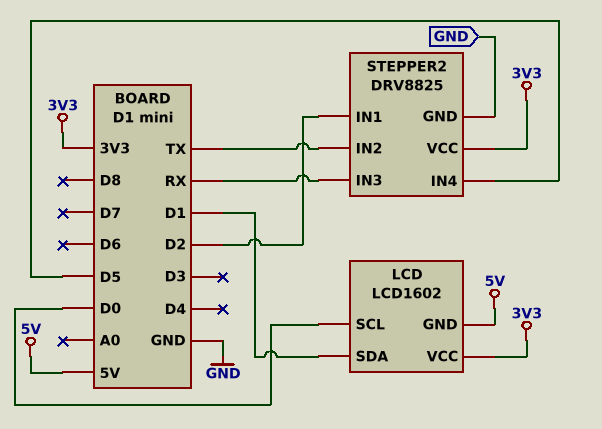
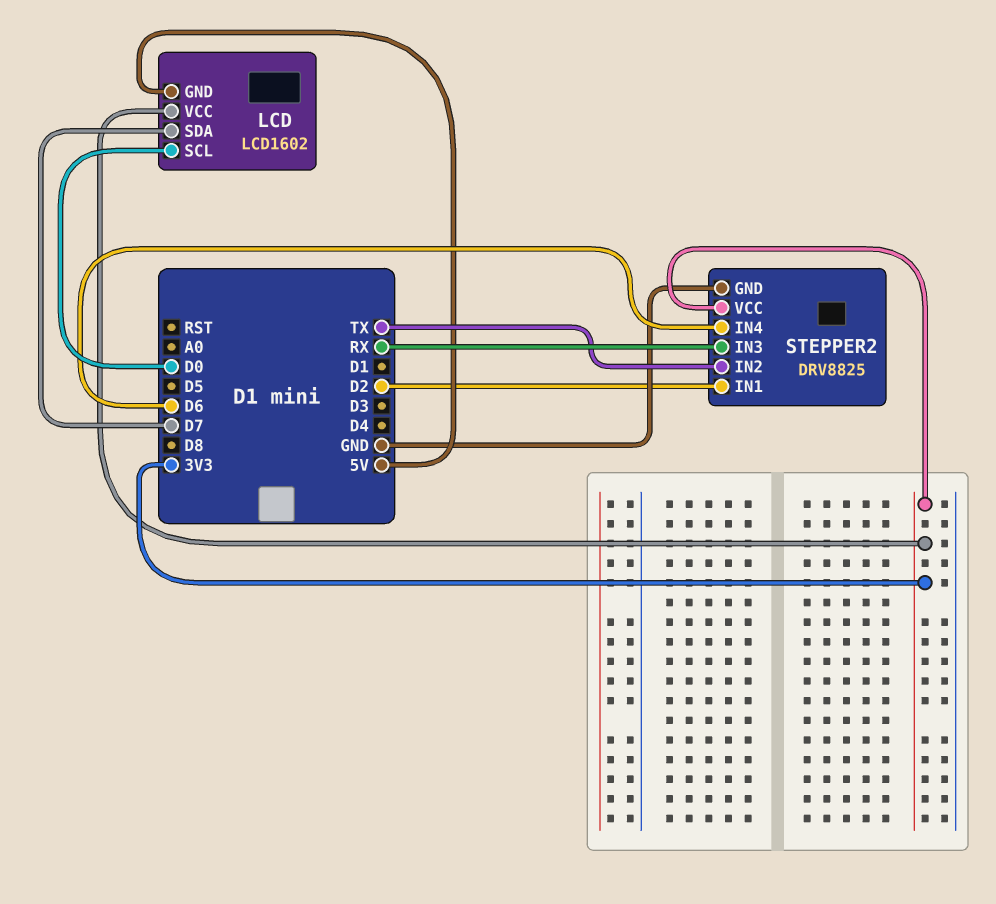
LCD pin SDA: D1 -> D7
STEPPER2 pin IN4: D5 -> D6

